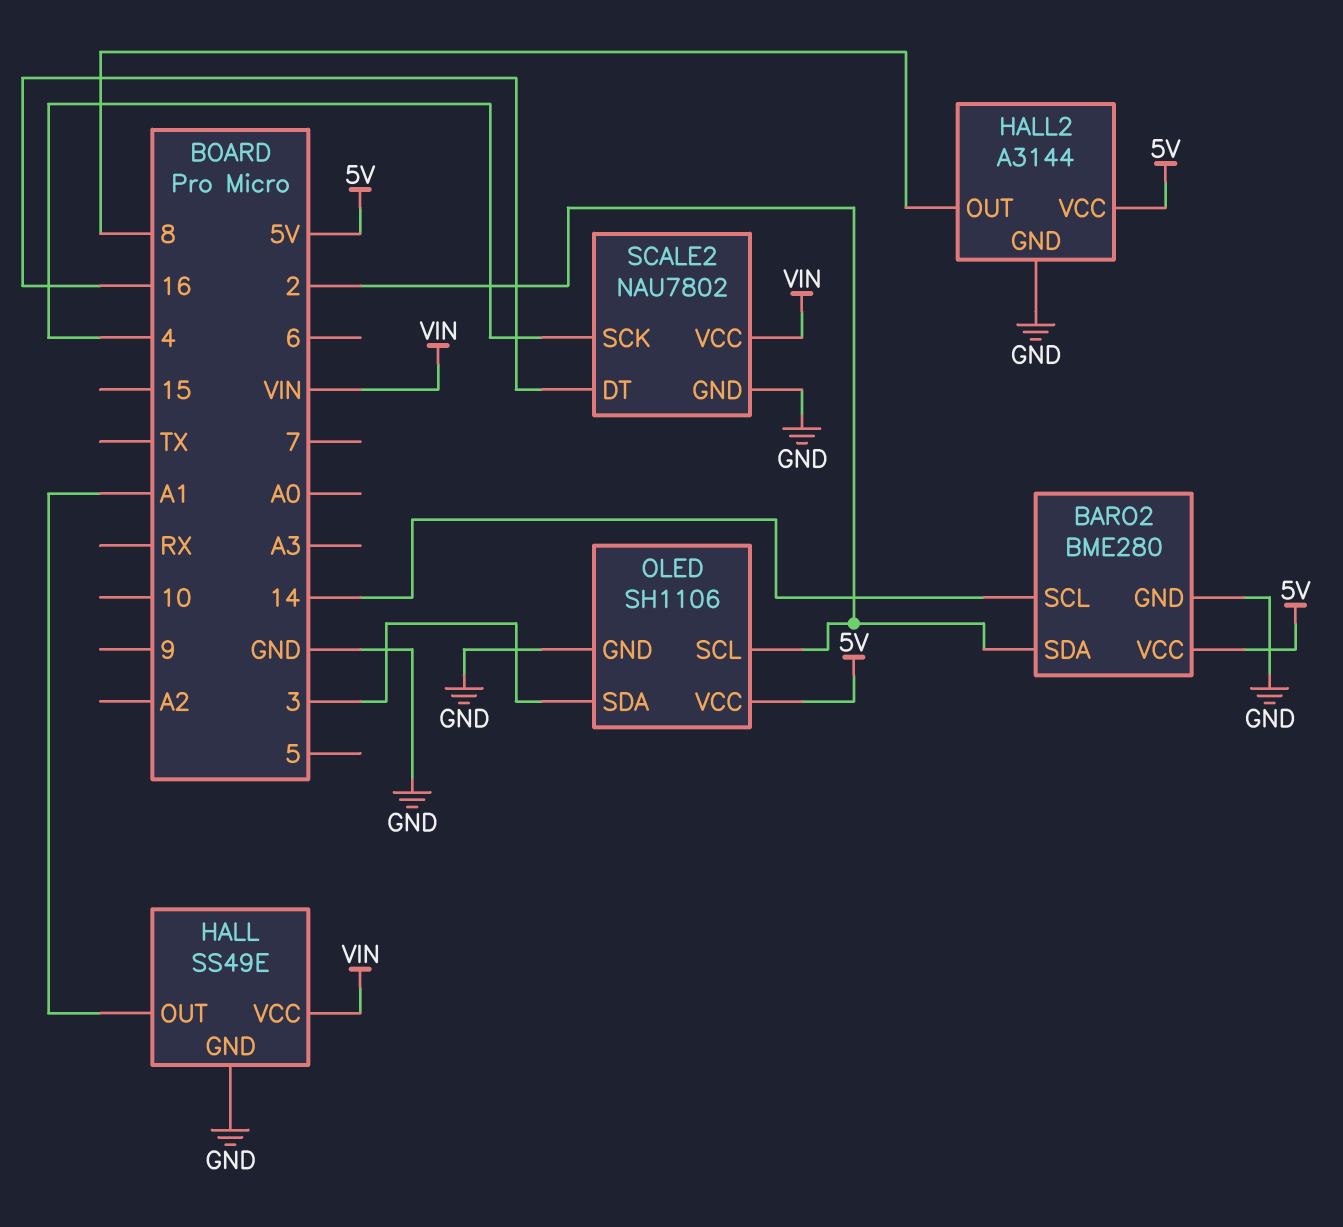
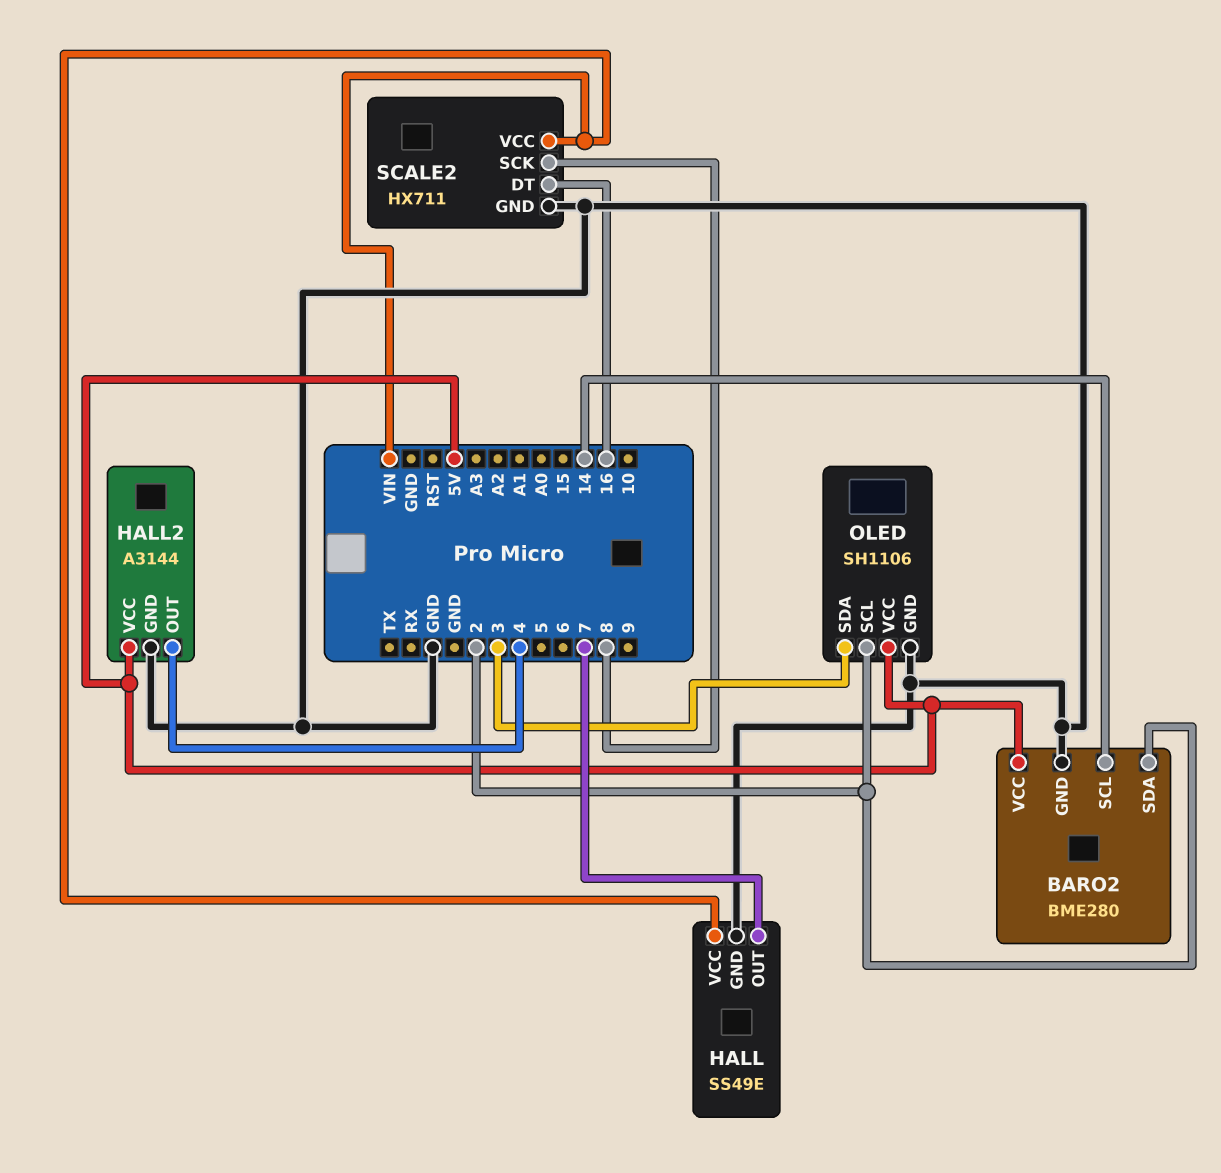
HALL pin OUT: A1 -> 7
HALL2 pin OUT: 8 -> 4
SCALE2: NAU7802 -> HX711
SCALE2 pin SCK: 4 -> 8

